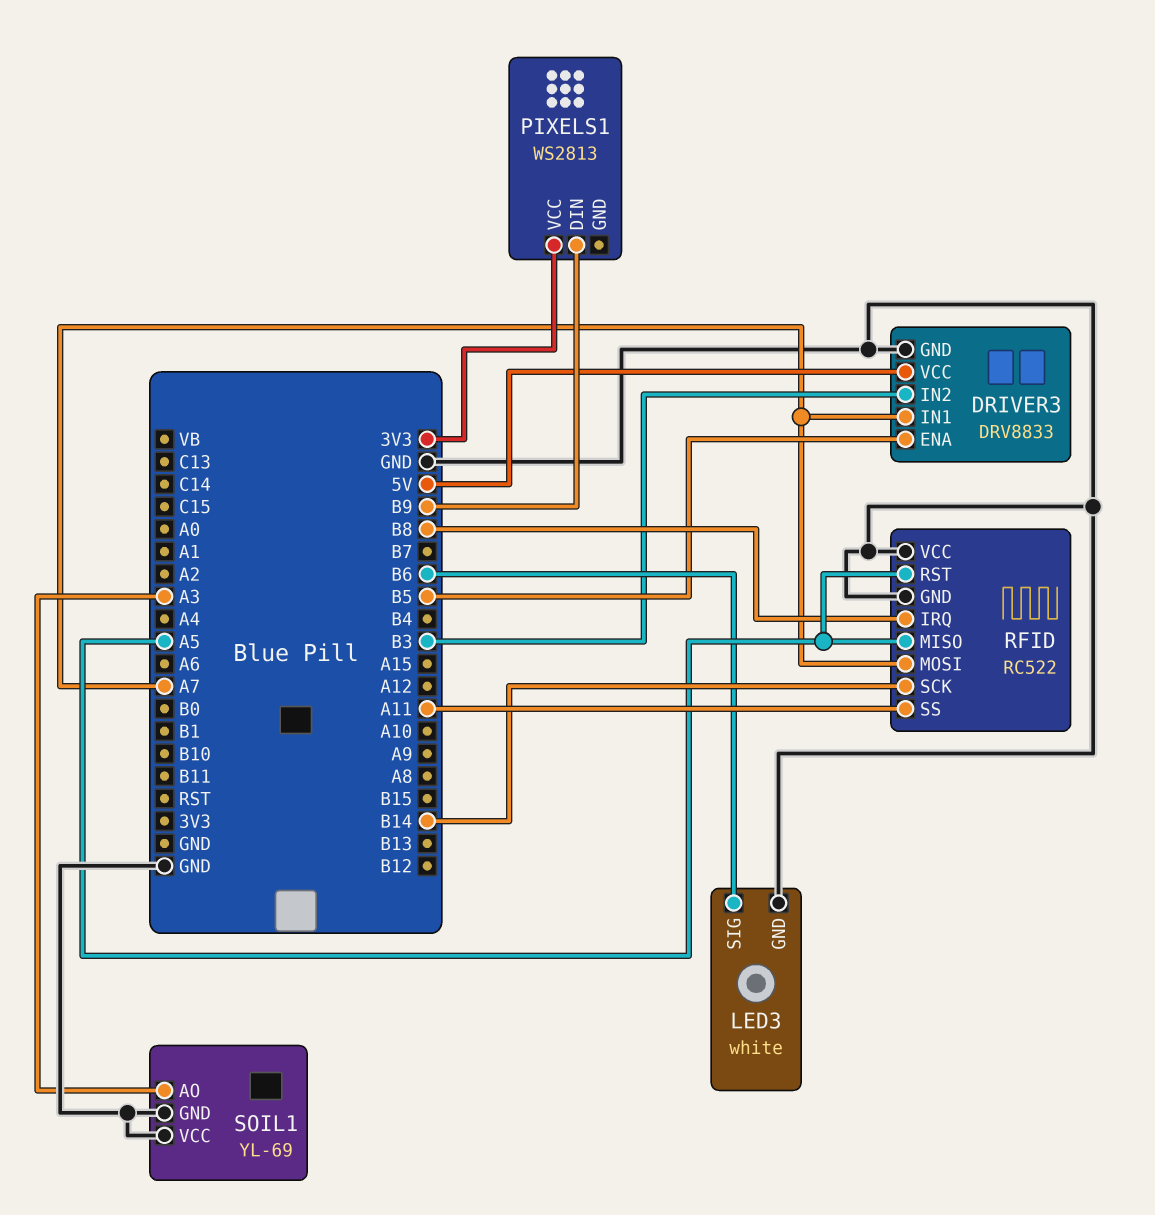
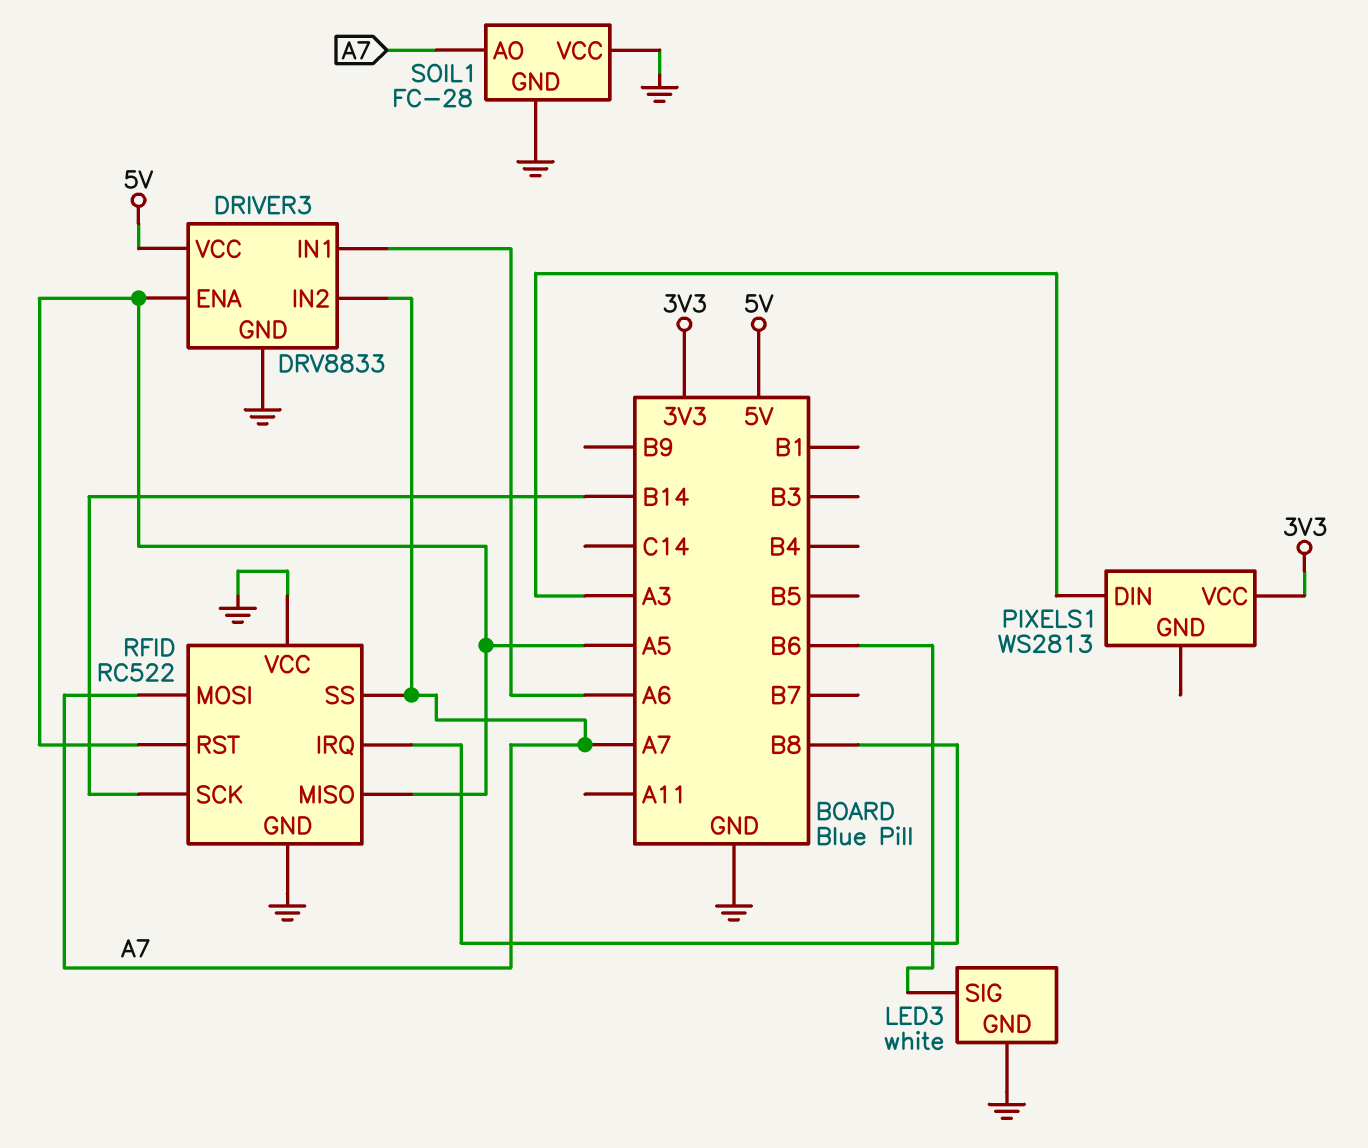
DRIVER3 pin ENA: B5 -> A5
DRIVER3 pin IN1: A7 -> A6
DRIVER3 pin IN2: B3 -> A7
PIXELS1 pin DIN: B9 -> A3
RFID pin SS: A11 -> A7
SOIL1: YL-69 -> FC-28
SOIL1 pin AO: A3 -> A7

